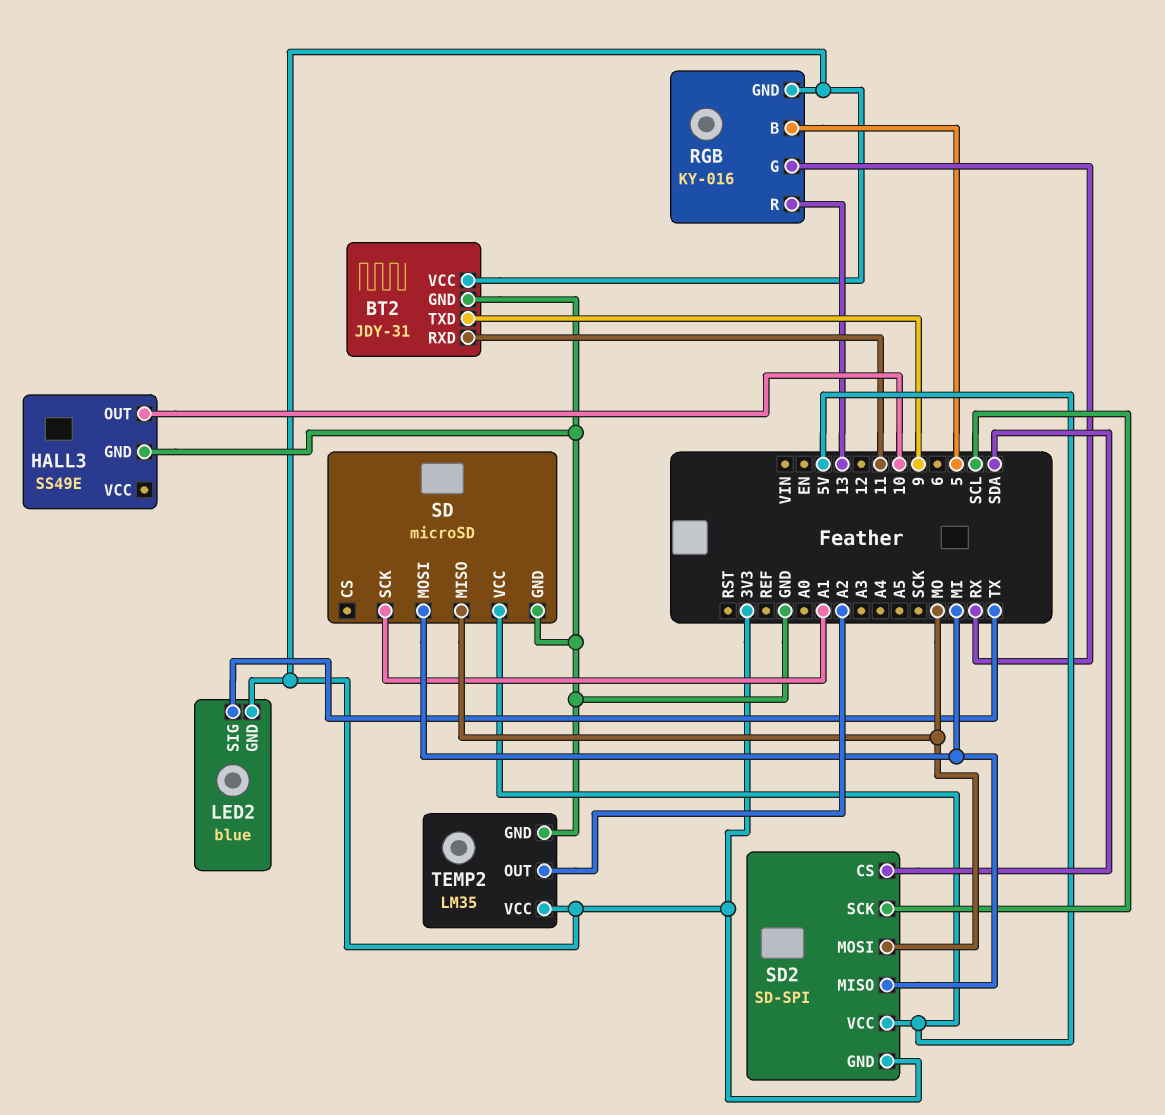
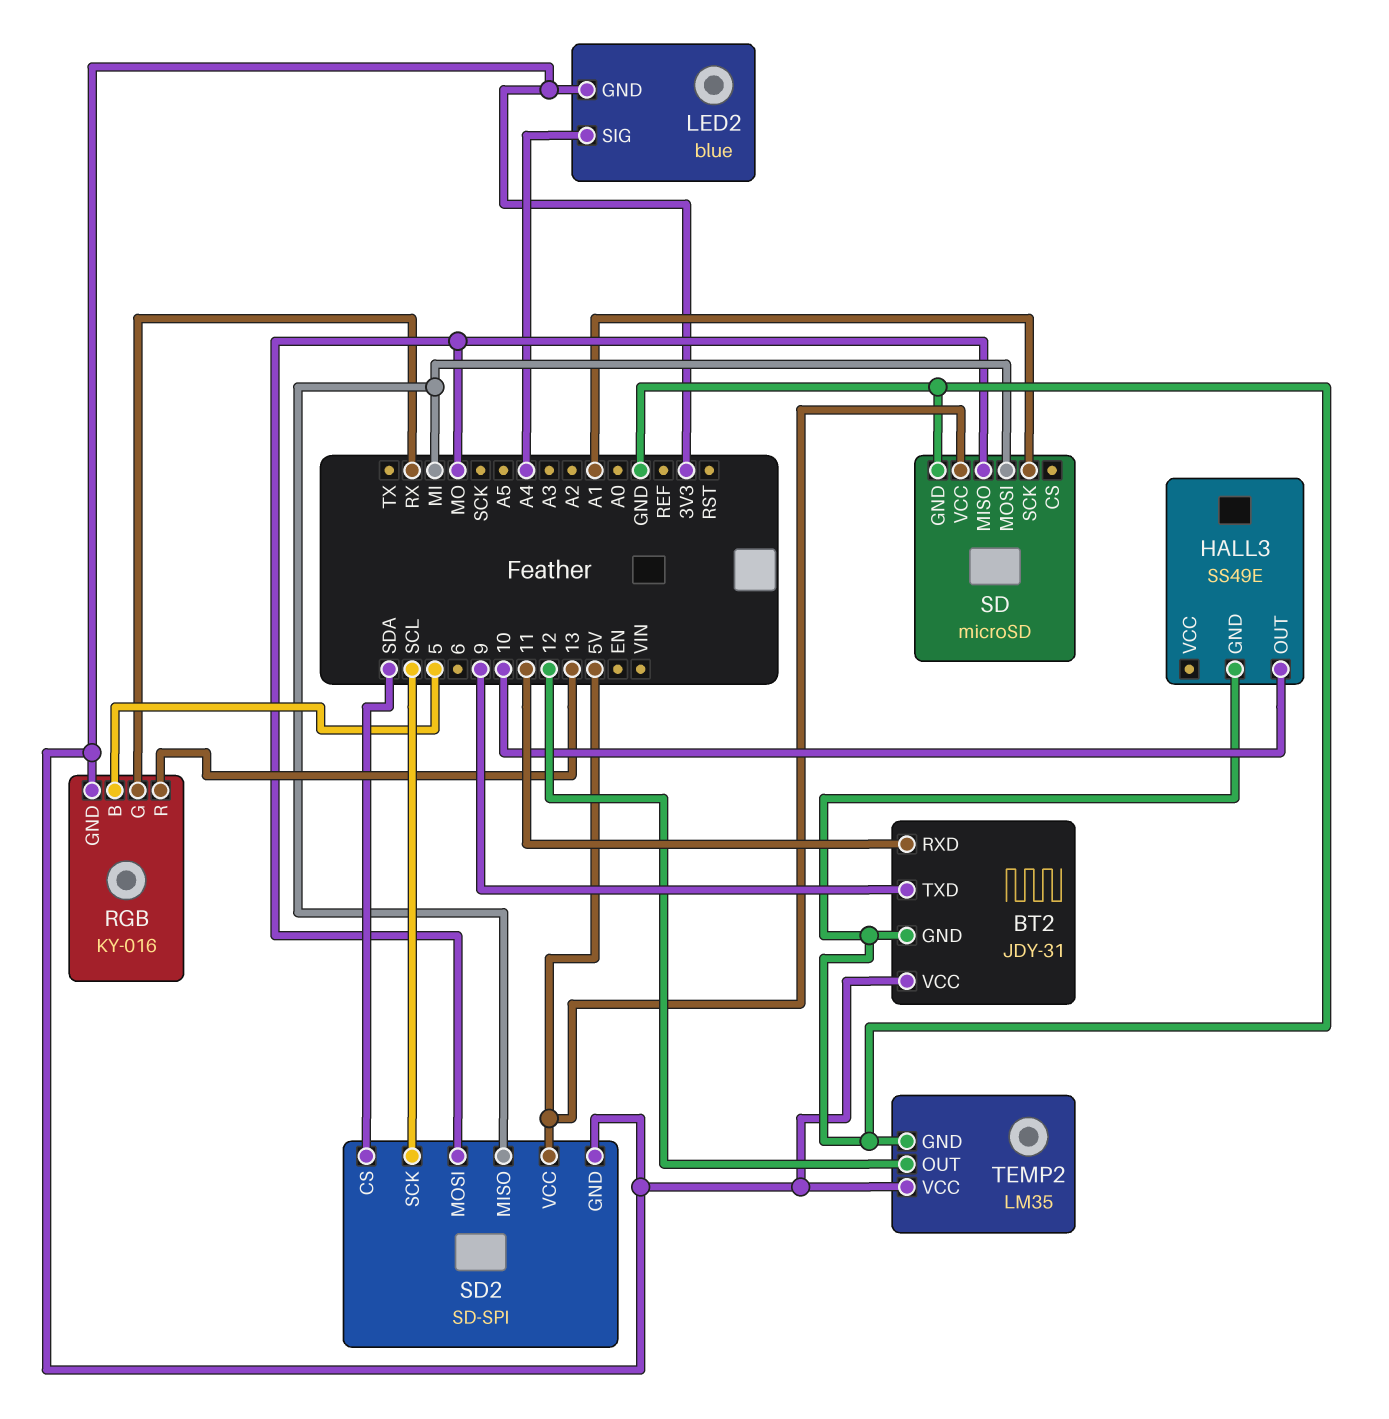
LED2 pin SIG: TX -> A4
TEMP2 pin OUT: A2 -> 12

